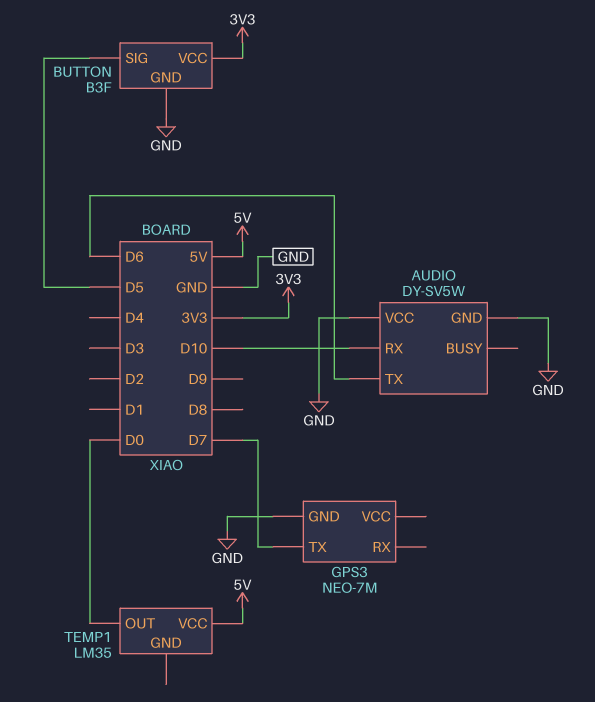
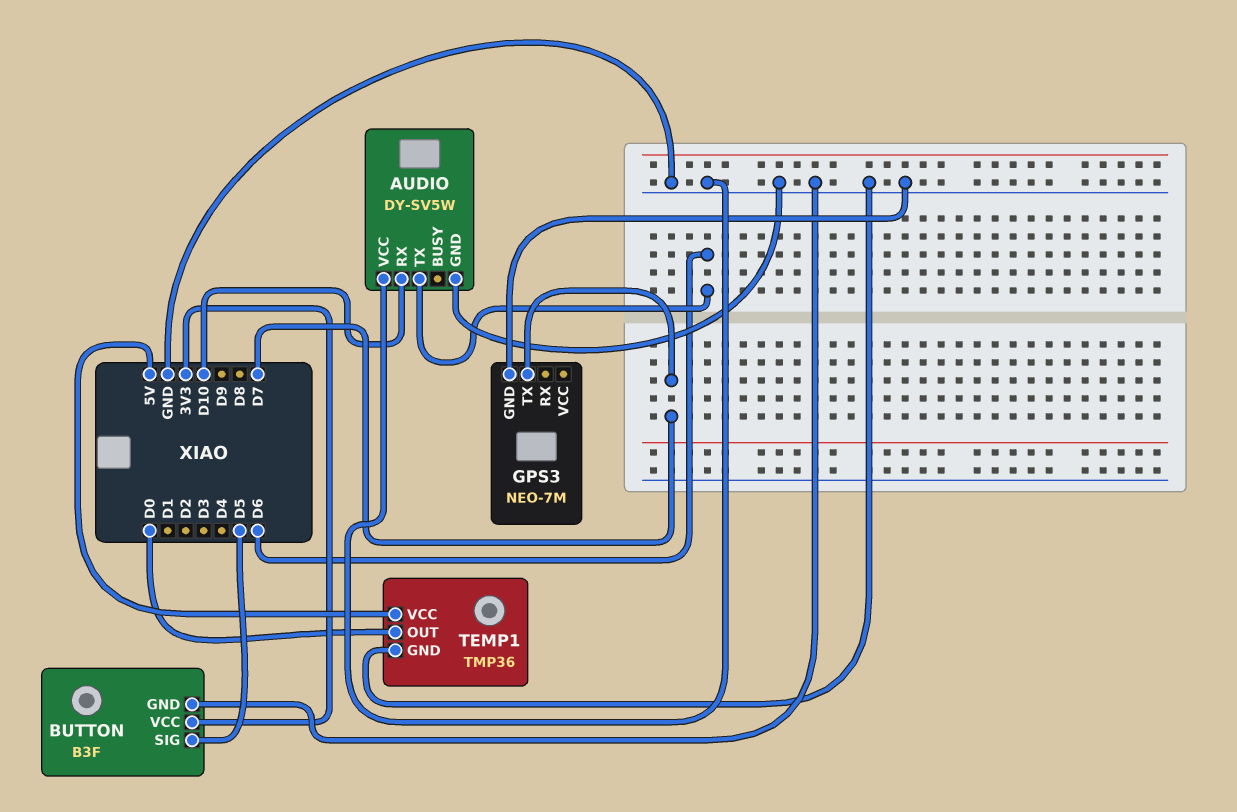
TEMP1: LM35 -> TMP36
TEMP1 pin GND: none -> GND

